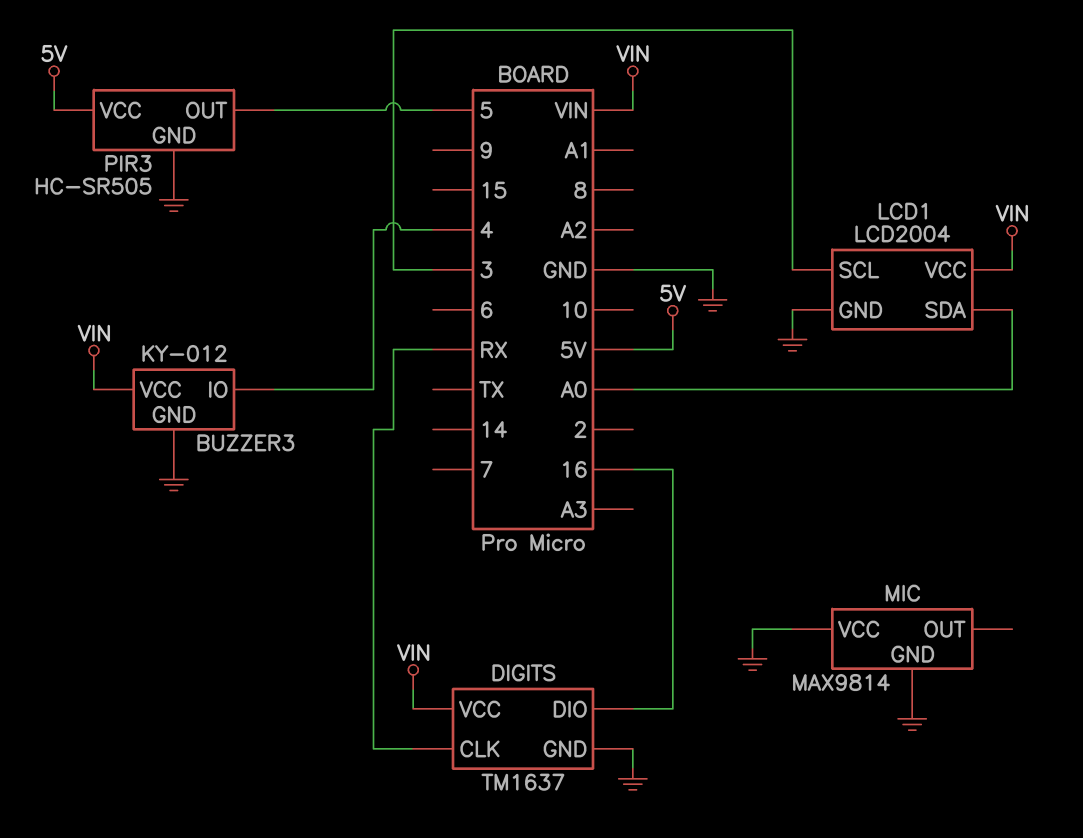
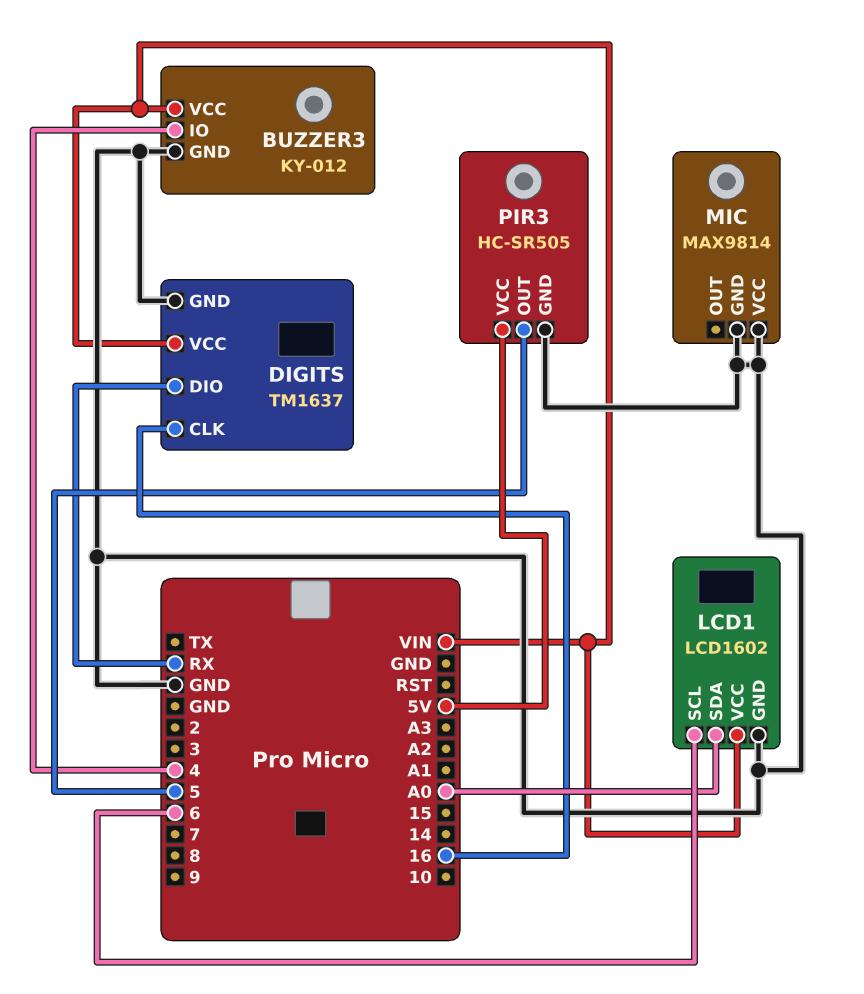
DIGITS pin CLK: RX -> 16
DIGITS pin DIO: 16 -> RX
LCD1: LCD2004 -> LCD1602
LCD1 pin SCL: 3 -> 6

